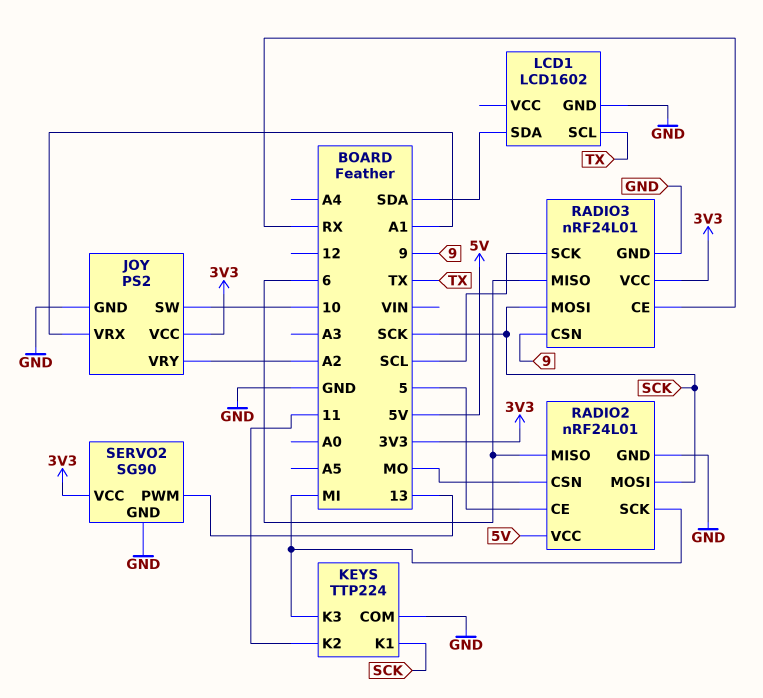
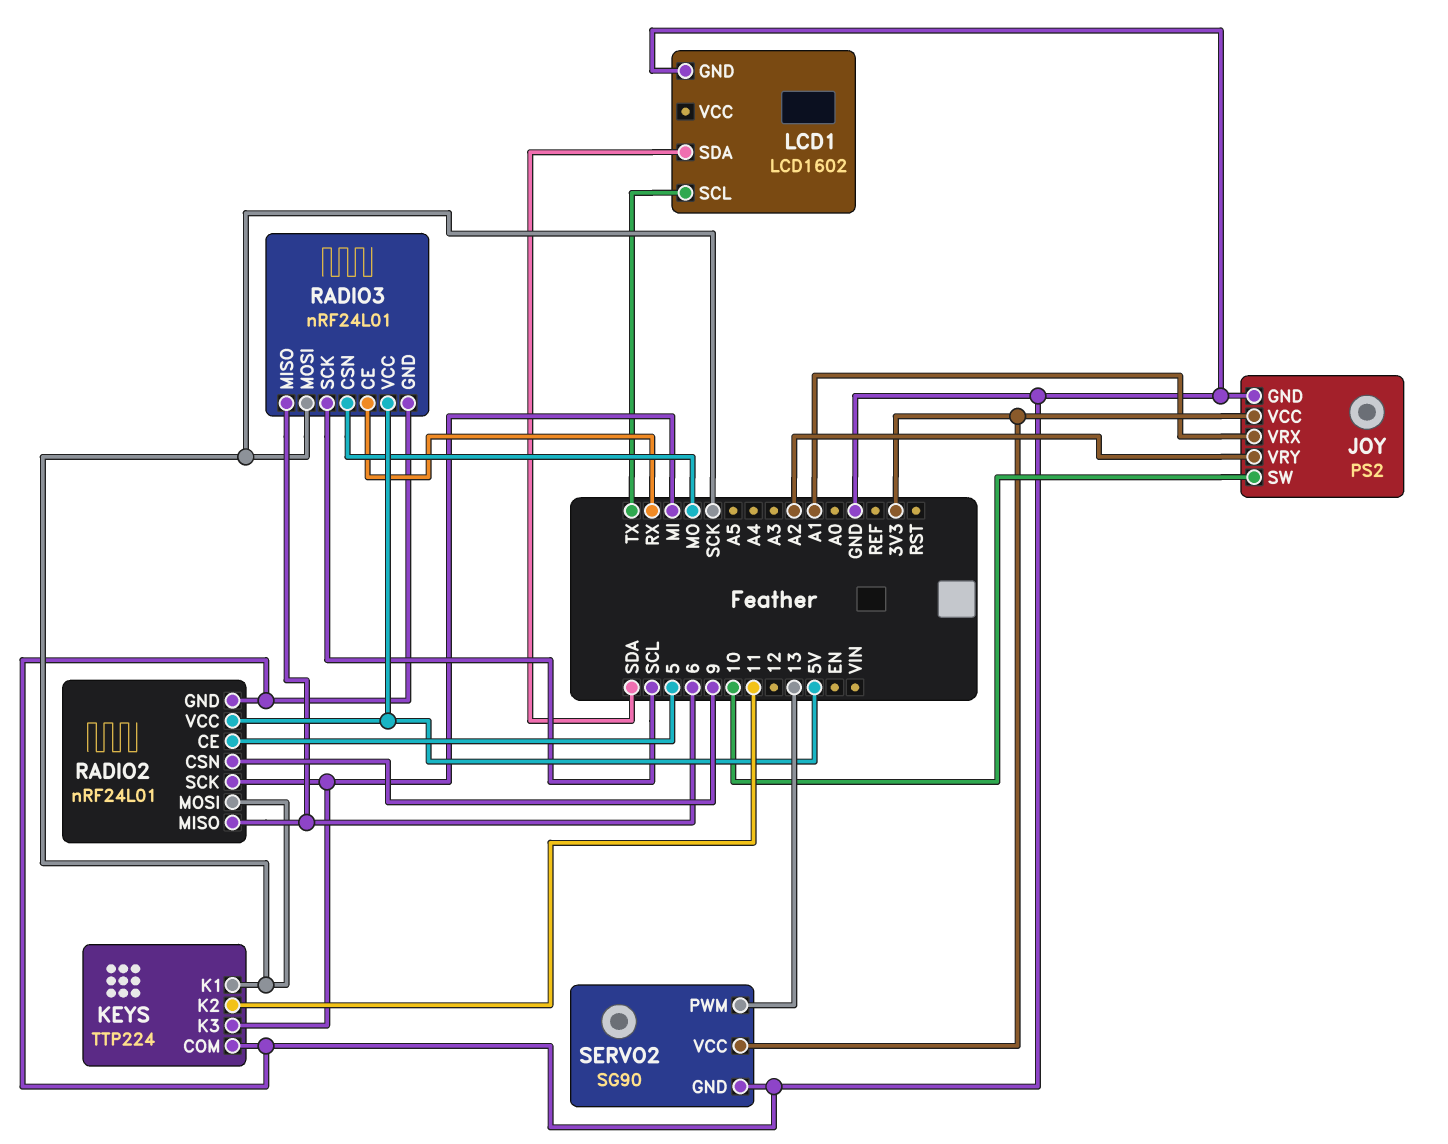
RADIO2 pin CSN: MO -> 9
RADIO3 pin CSN: 9 -> MO
RADIO3 pin VCC: 3V3 -> 5V

